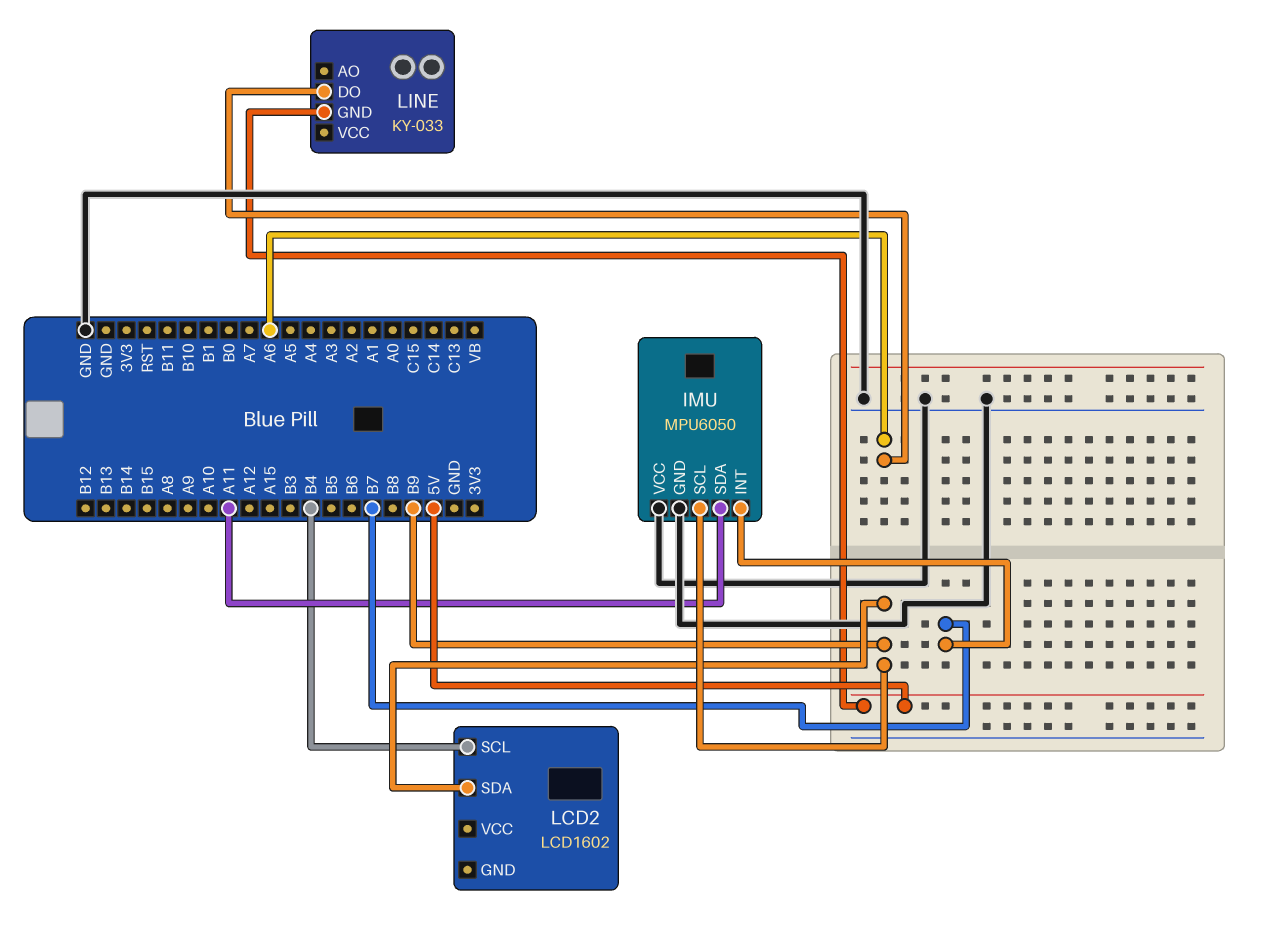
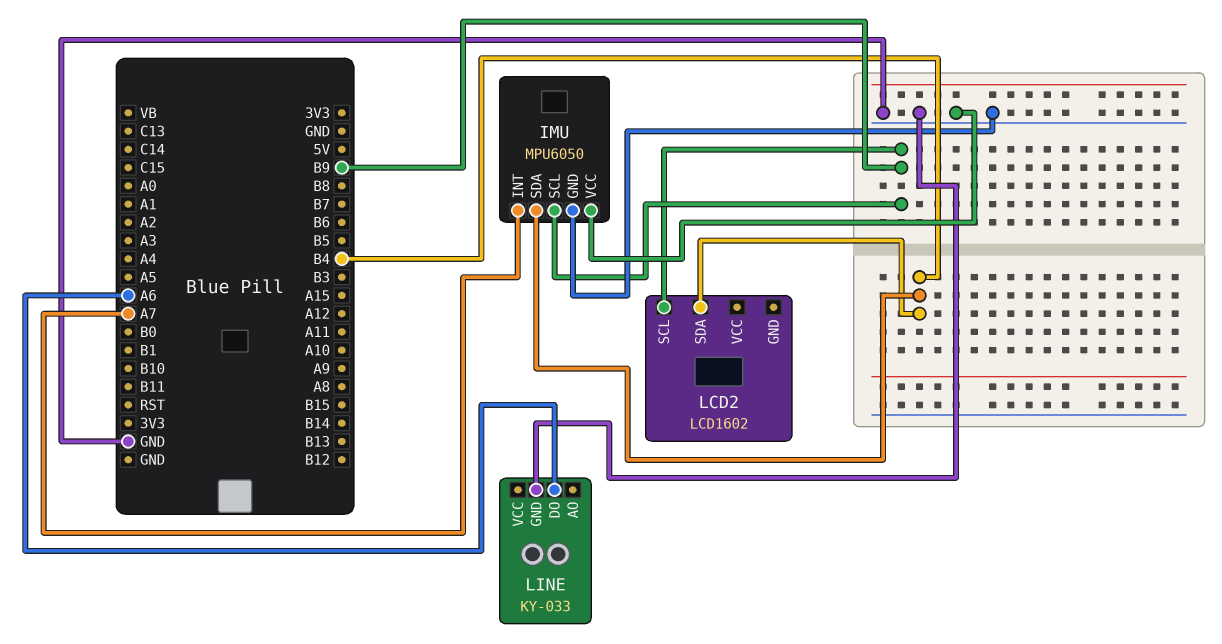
IMU pin INT: B7 -> A7
IMU pin SDA: A11 -> B4
LCD2 pin SCL: B4 -> B9
LCD2 pin SDA: B9 -> B4
LINE pin GND: 5V -> GND

